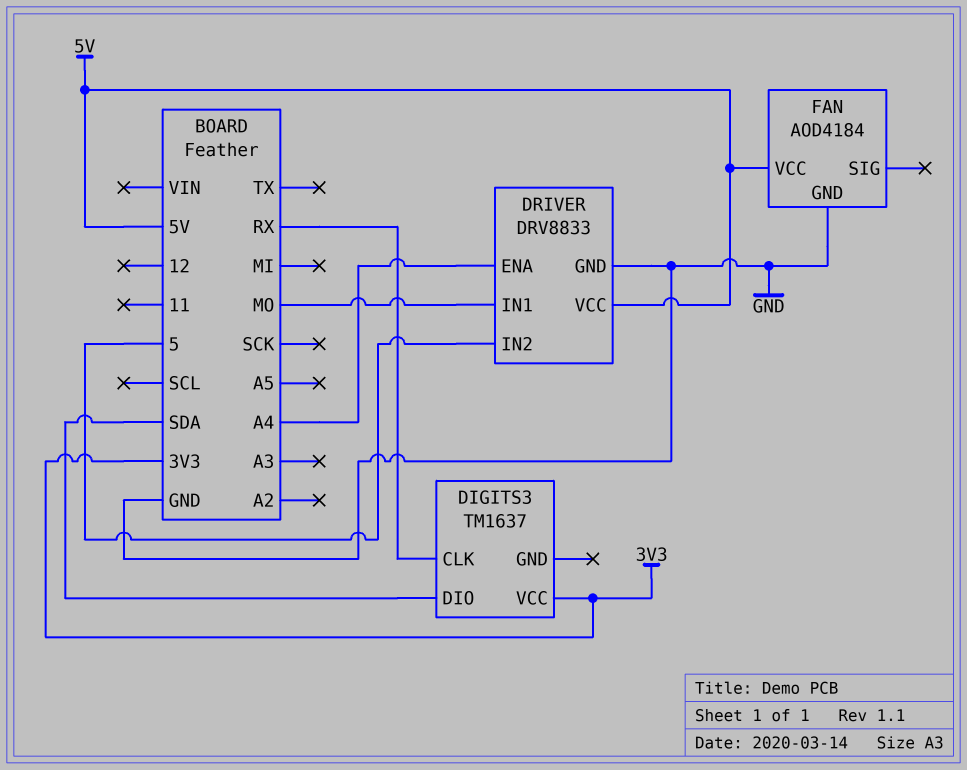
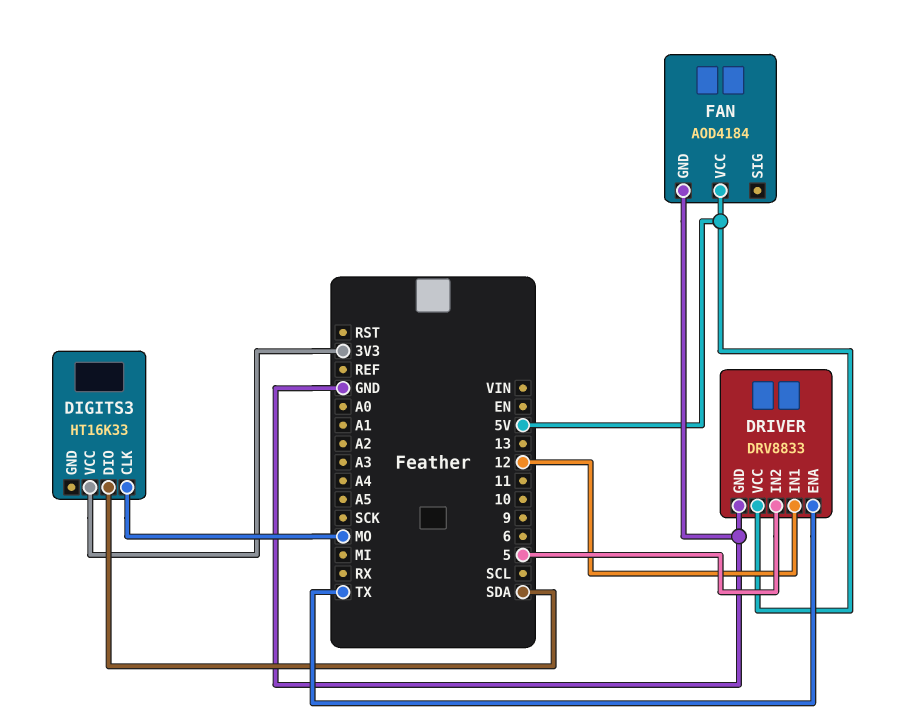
DIGITS3: TM1637 -> HT16K33
DIGITS3 pin CLK: RX -> MO
DRIVER pin ENA: A4 -> TX
DRIVER pin IN1: MO -> 12

